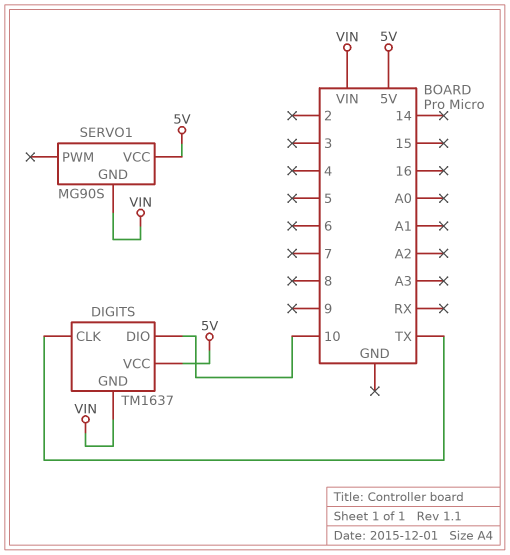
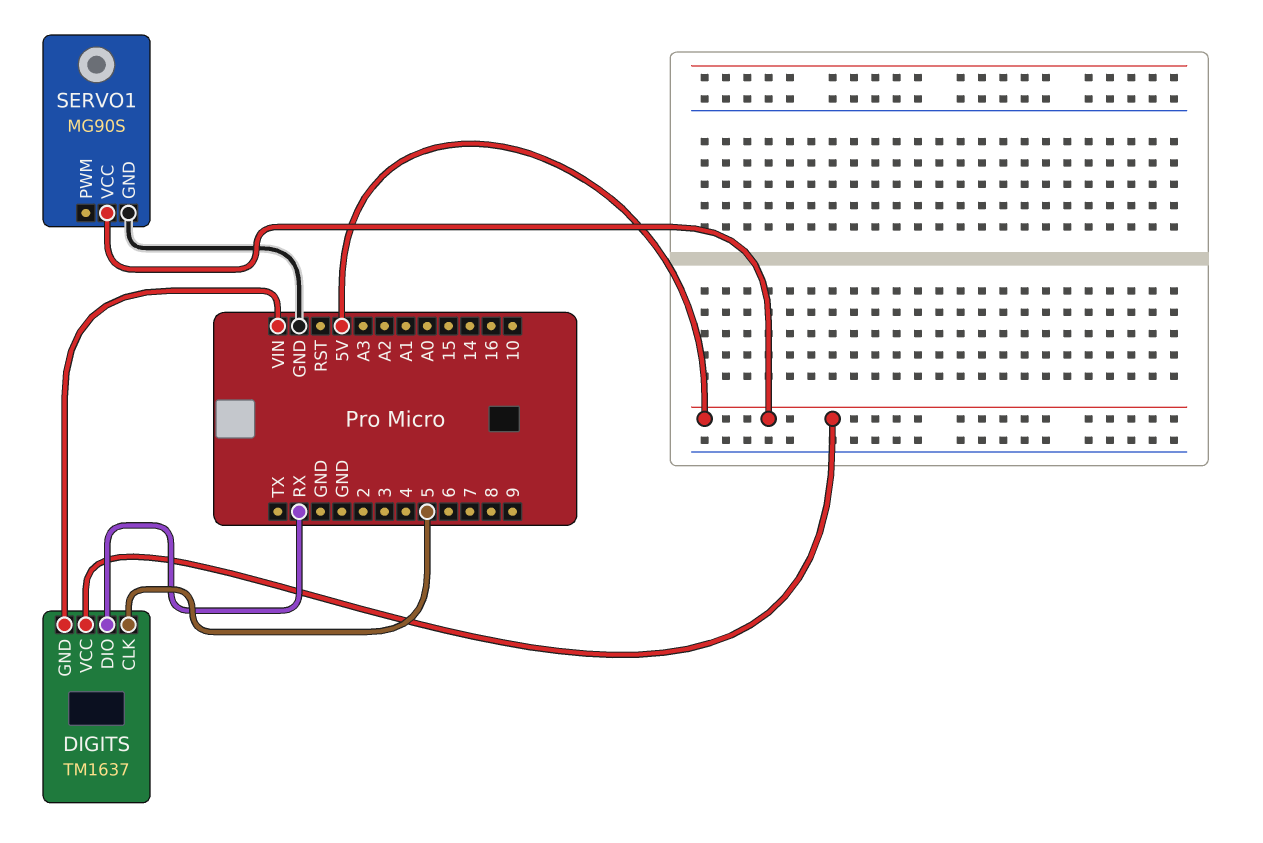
DIGITS pin CLK: TX -> 5
DIGITS pin DIO: 10 -> RX
SERVO1 pin GND: VIN -> GND

